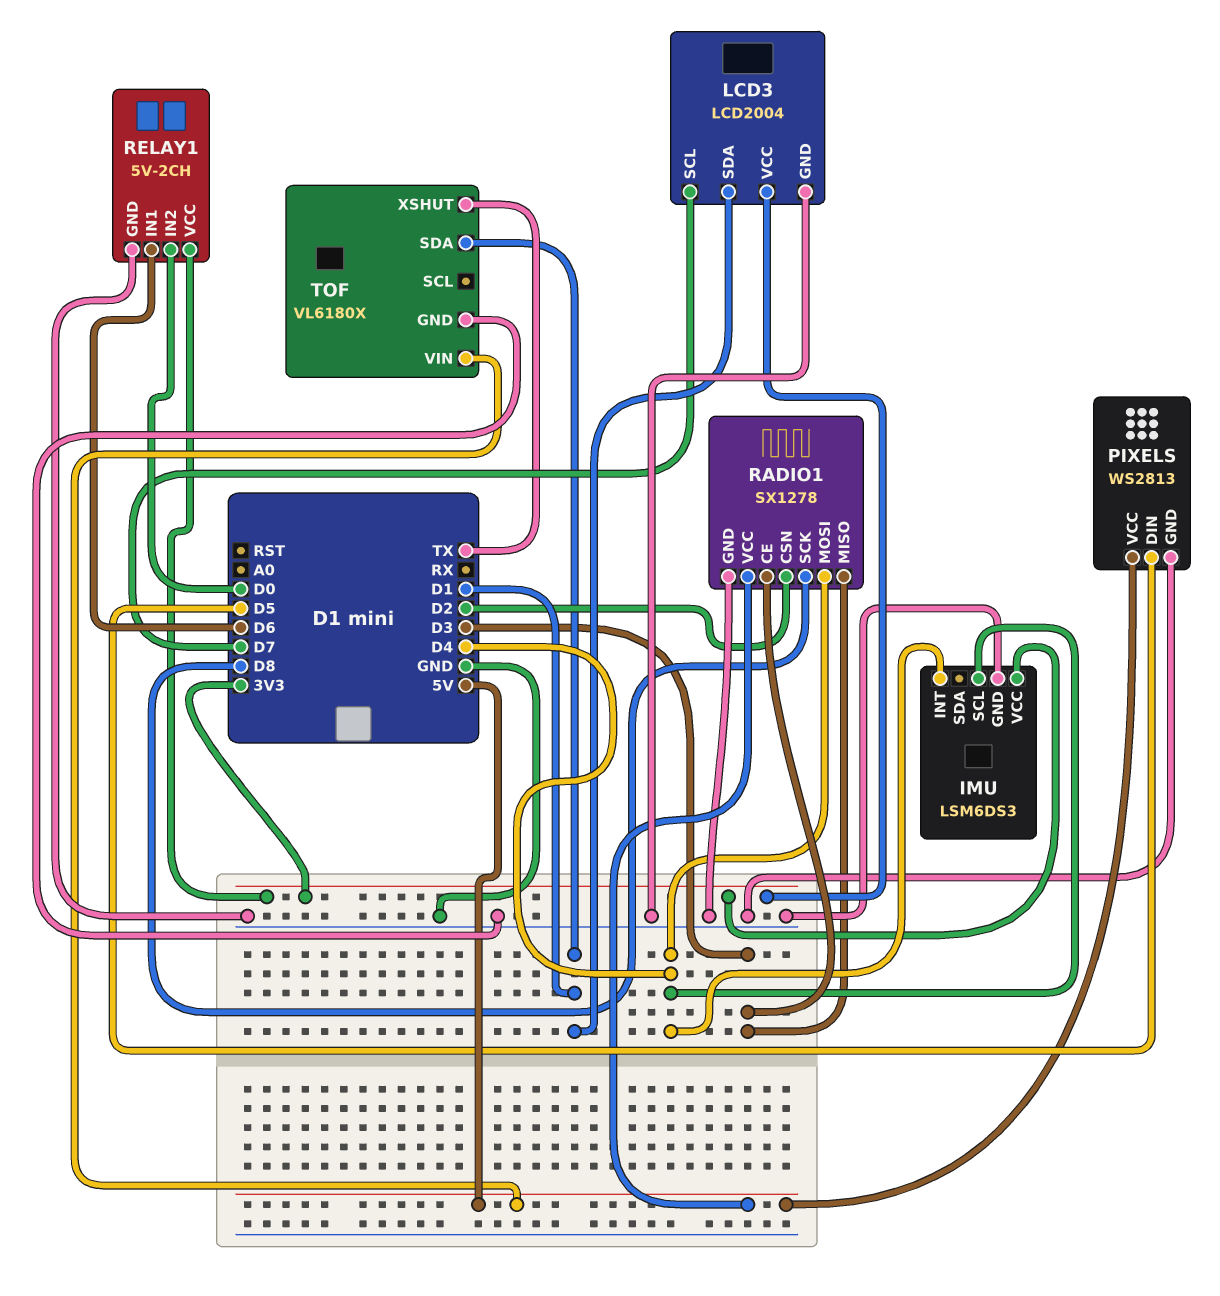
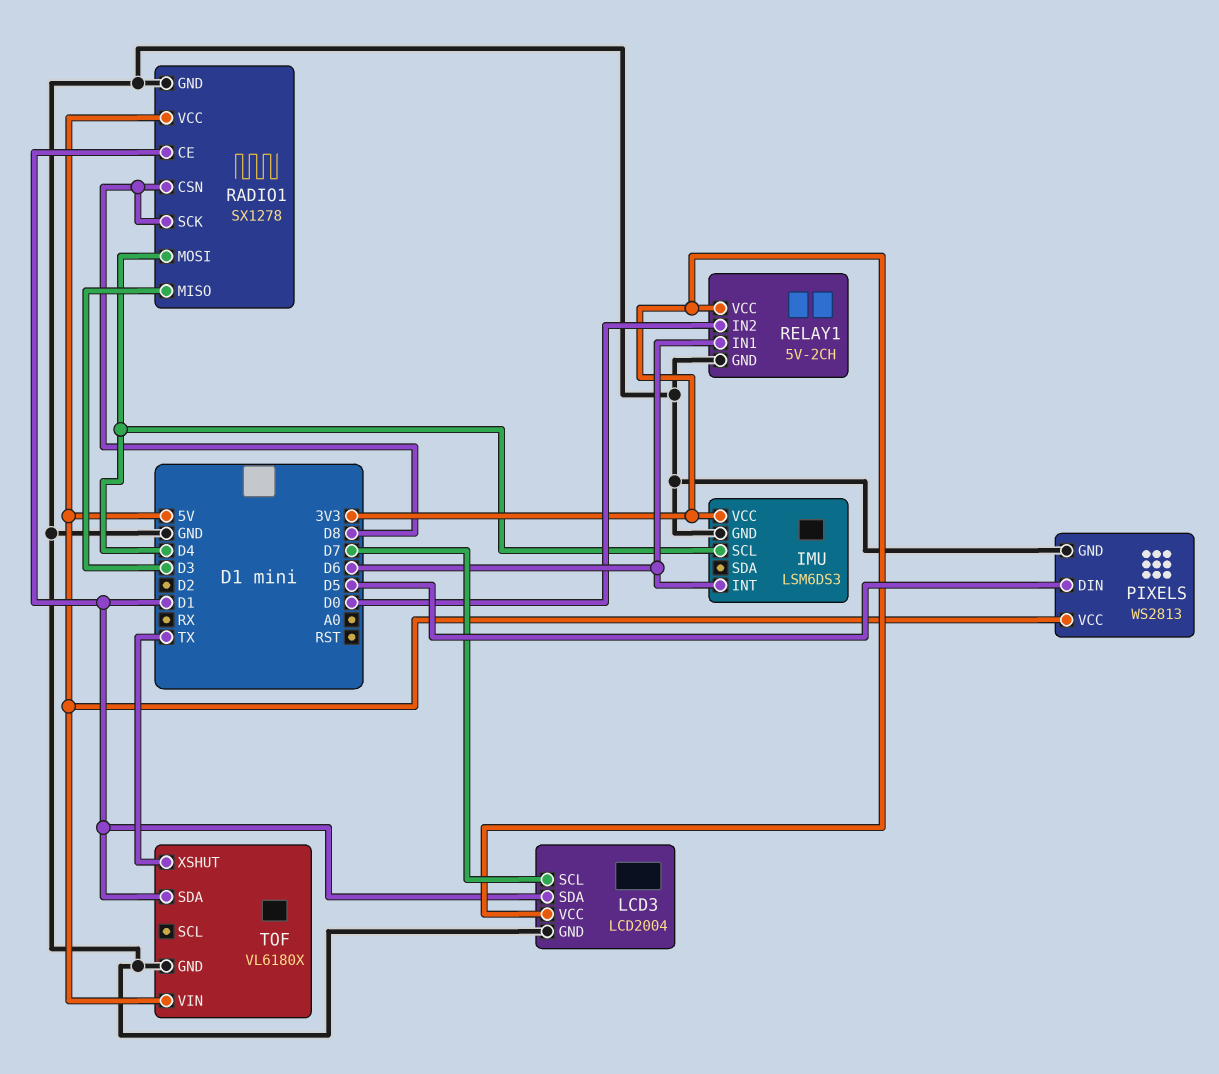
IMU pin INT: D4 -> D6
RADIO1 pin CE: D3 -> D1
RADIO1 pin CSN: D2 -> D8

